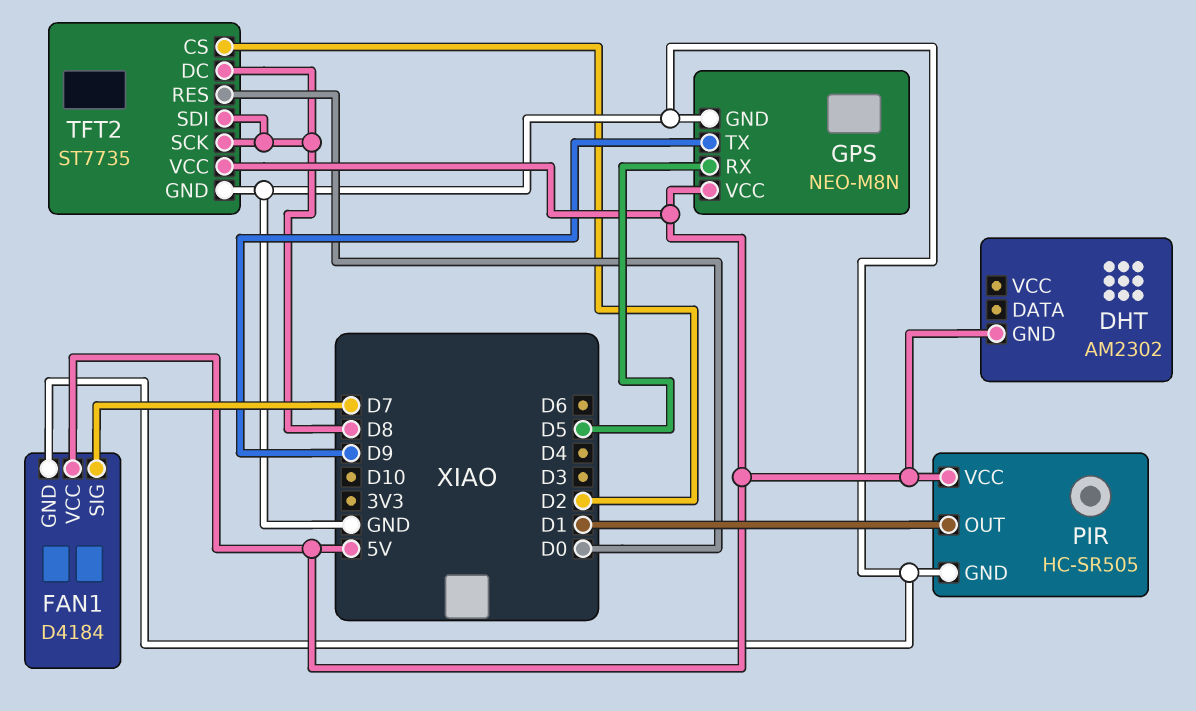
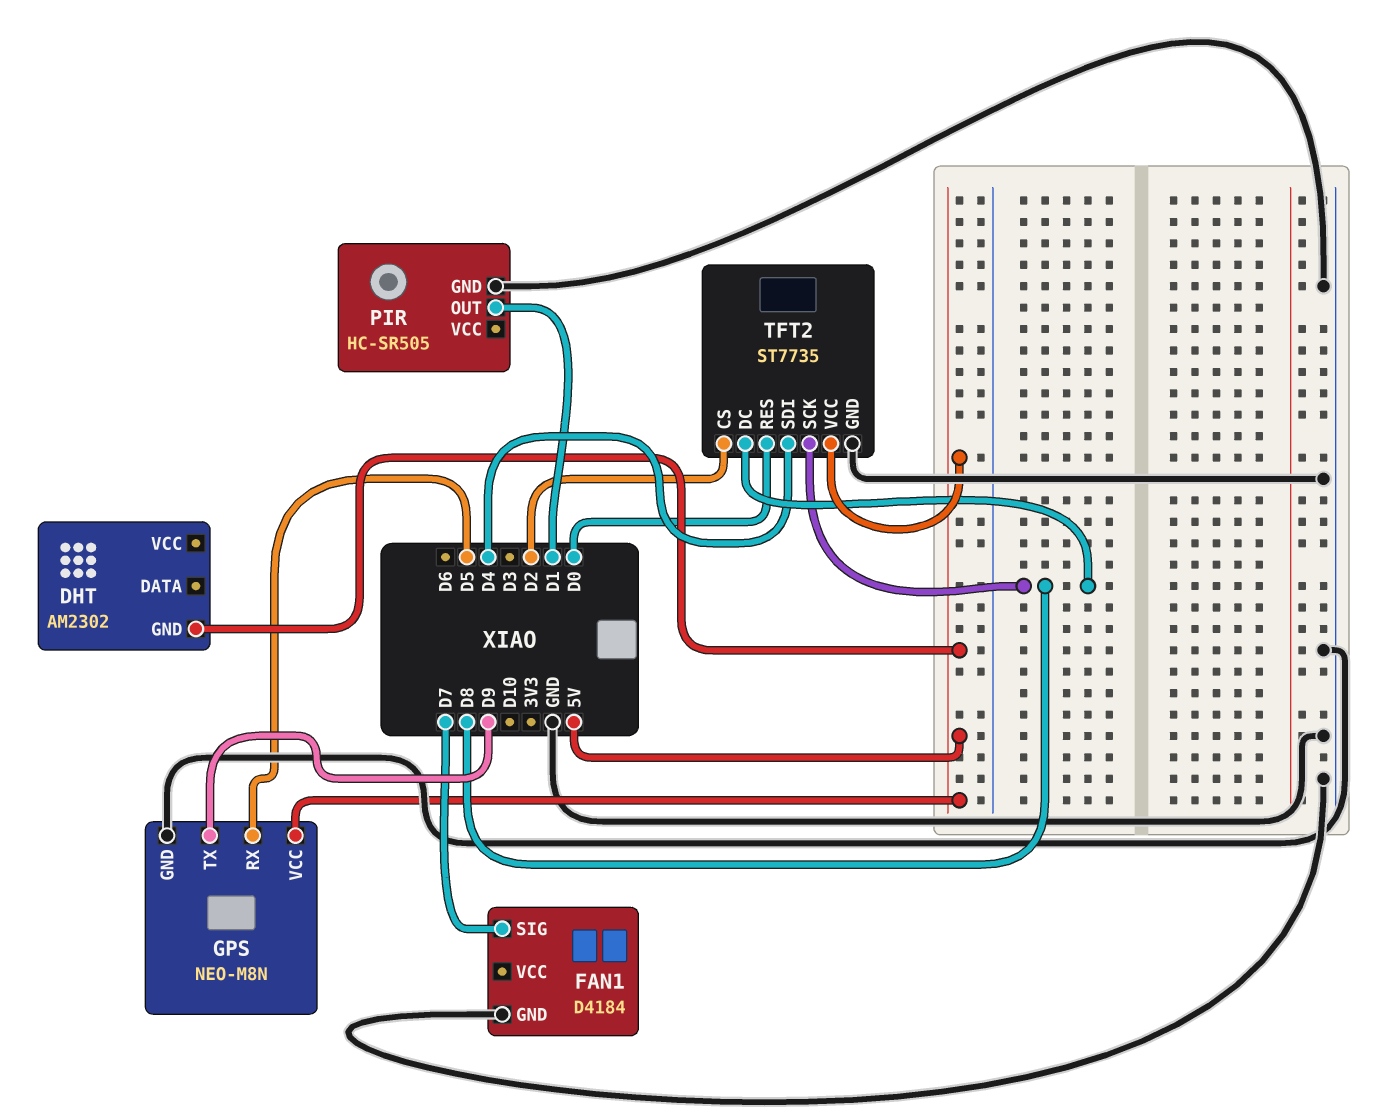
FAN1 pin VCC: 5V -> none
PIR pin VCC: 5V -> none
TFT2 pin SDI: D8 -> D4

